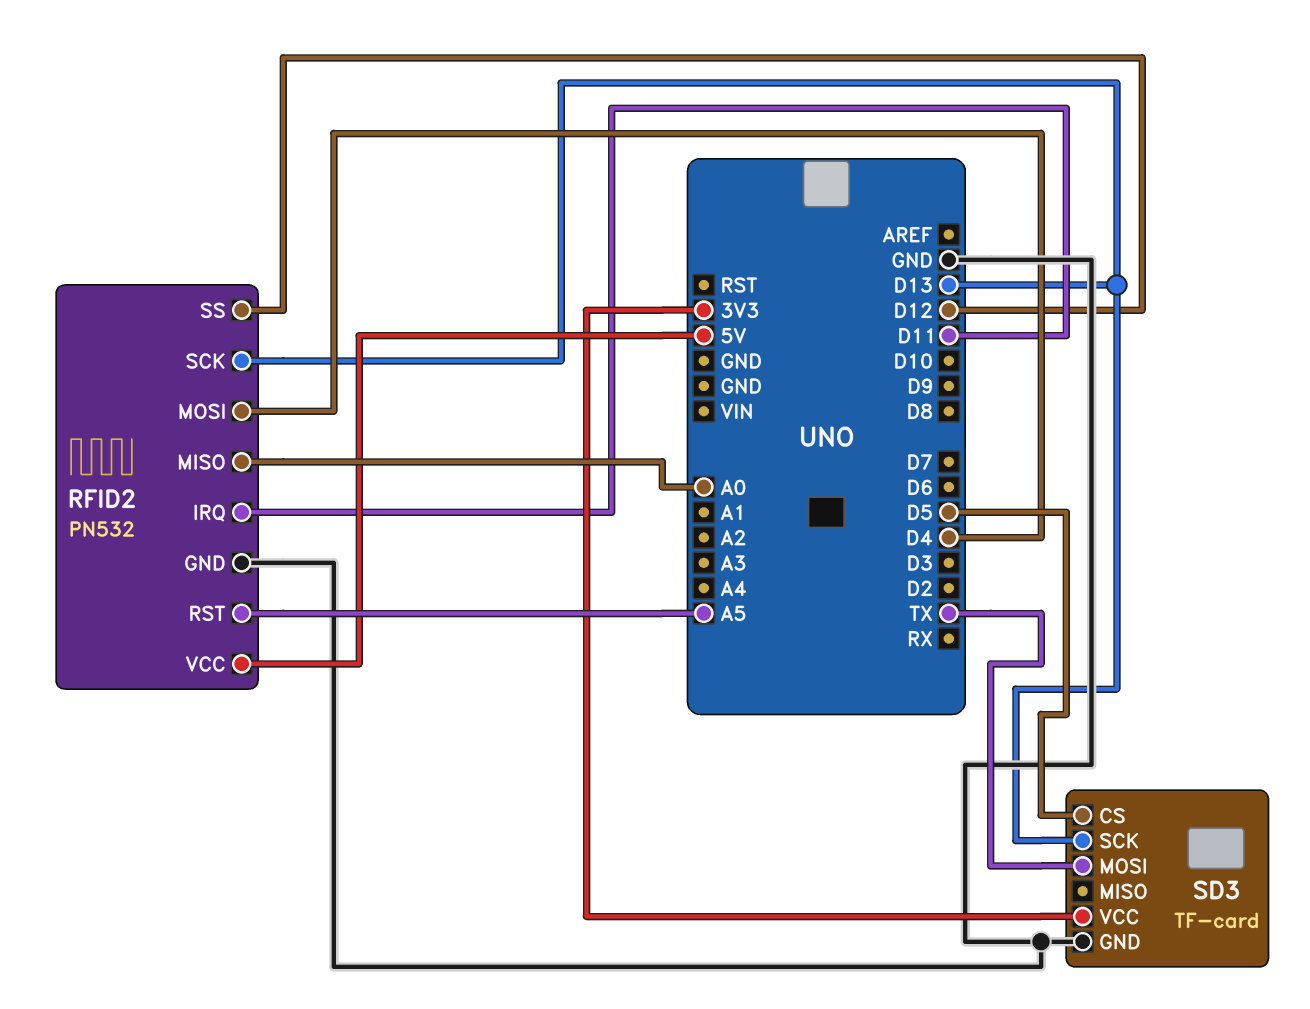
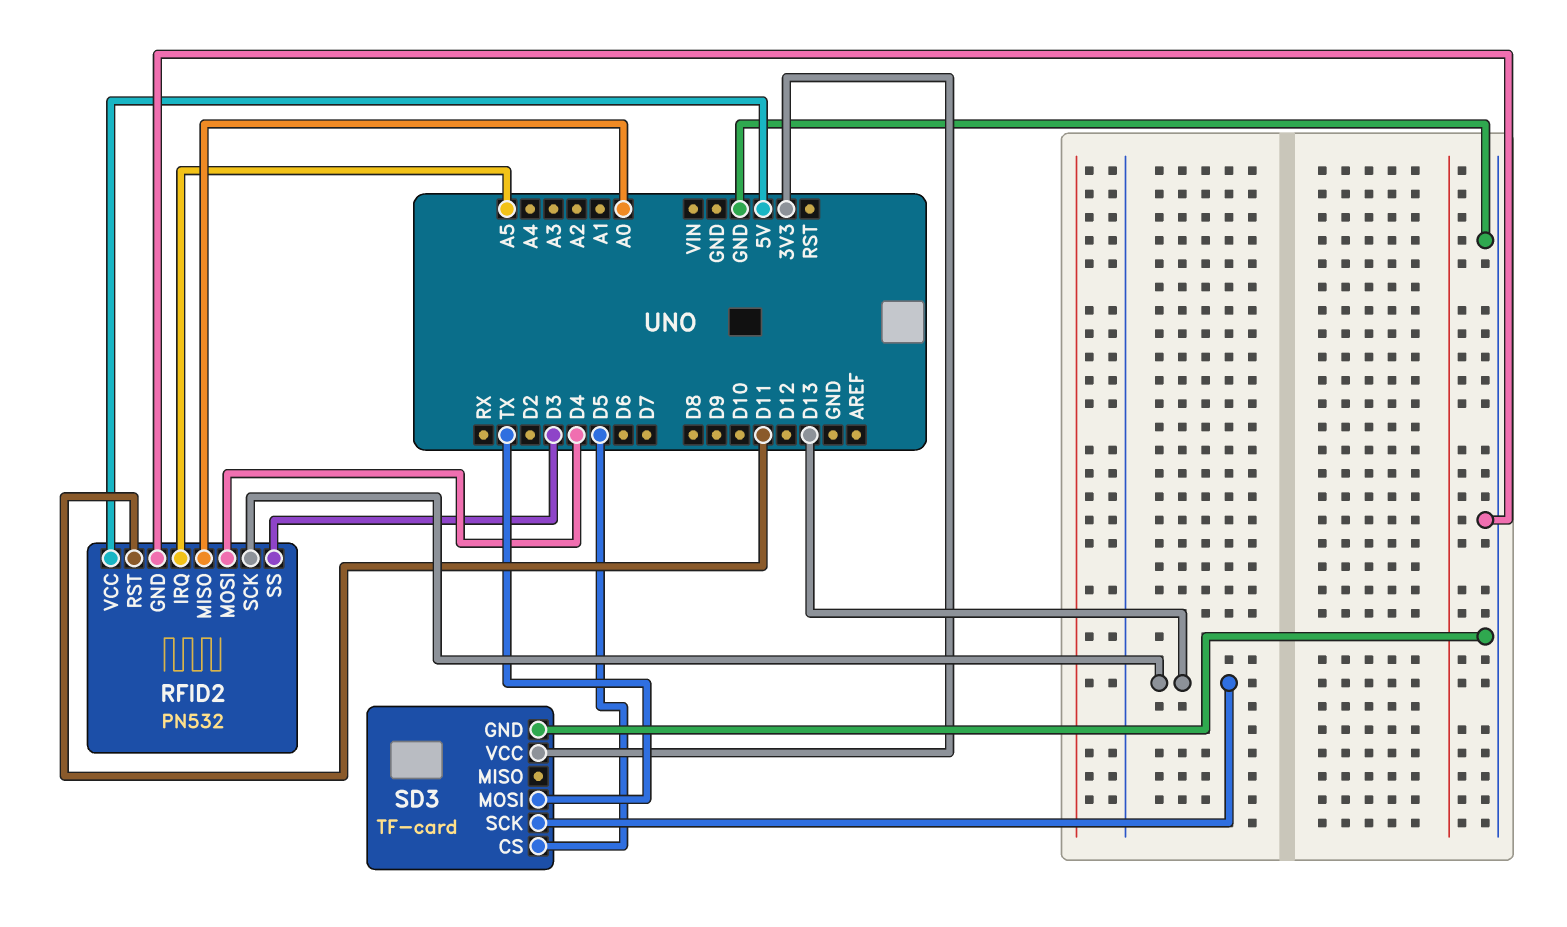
RFID2 pin IRQ: D11 -> A5
RFID2 pin RST: A5 -> D11
RFID2 pin SS: D12 -> D3

